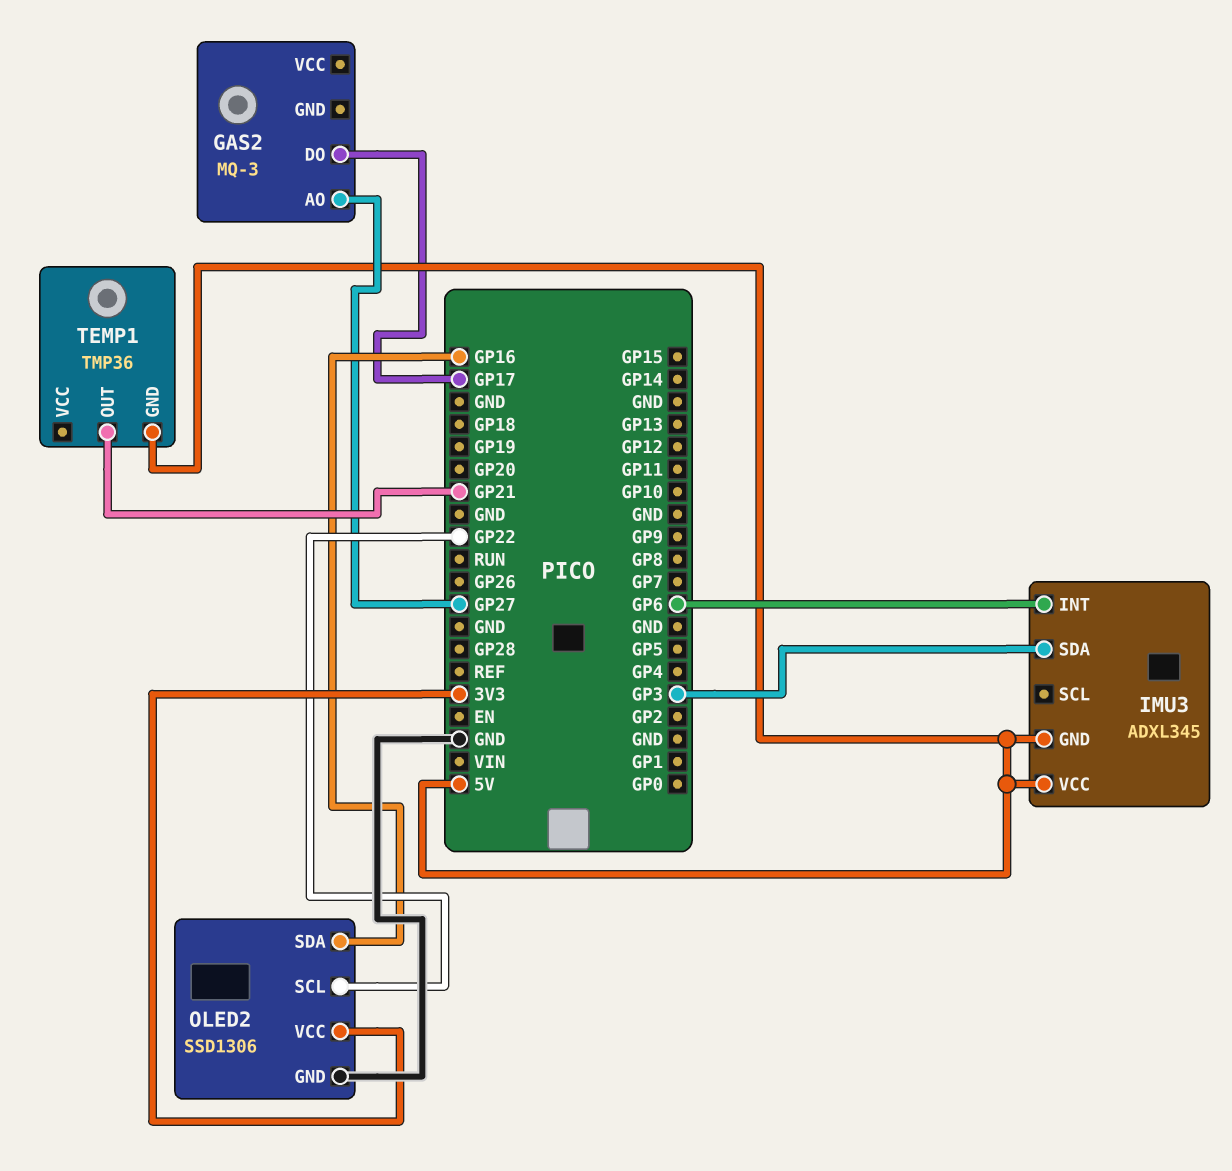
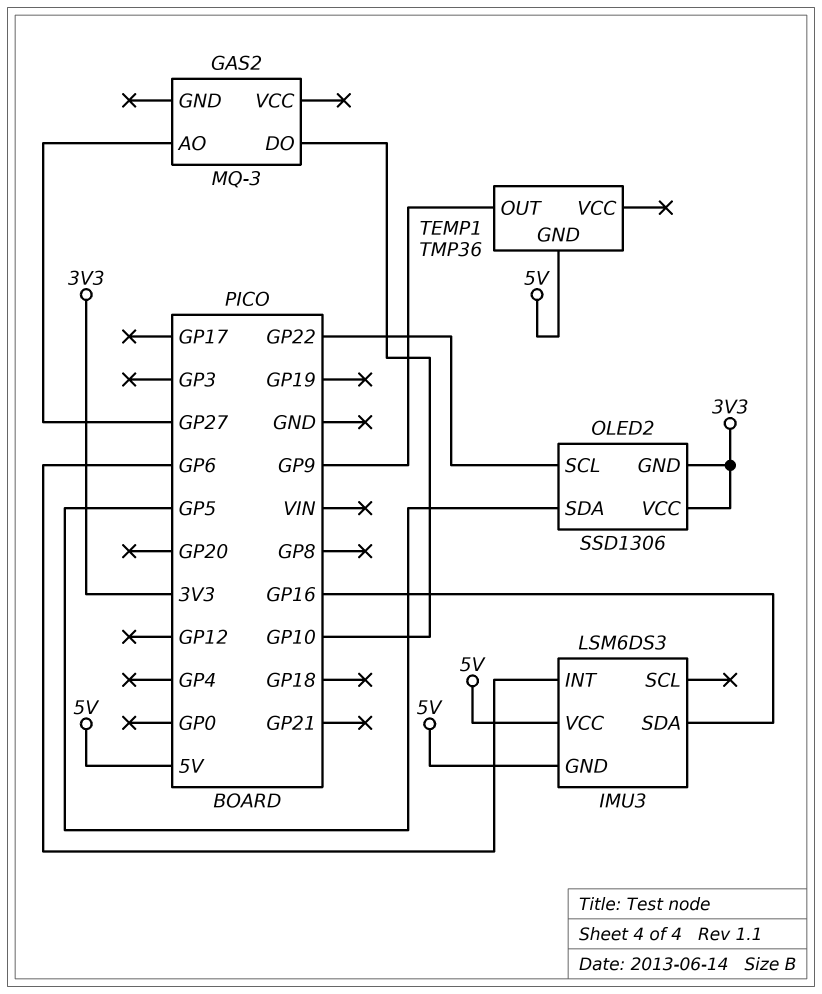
GAS2 pin DO: GP17 -> GP10
IMU3: ADXL345 -> LSM6DS3
IMU3 pin SDA: GP3 -> GP16
OLED2 pin GND: GND -> 3V3
OLED2 pin SDA: GP16 -> GP5
TEMP1 pin OUT: GP21 -> GP9

